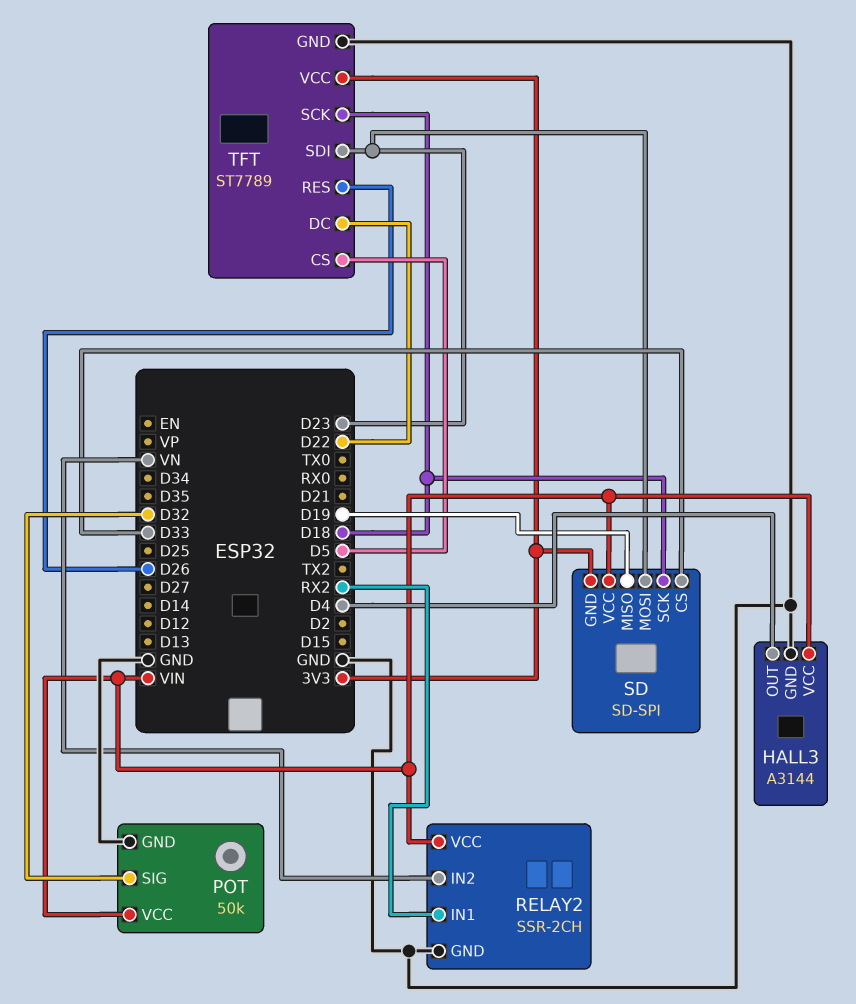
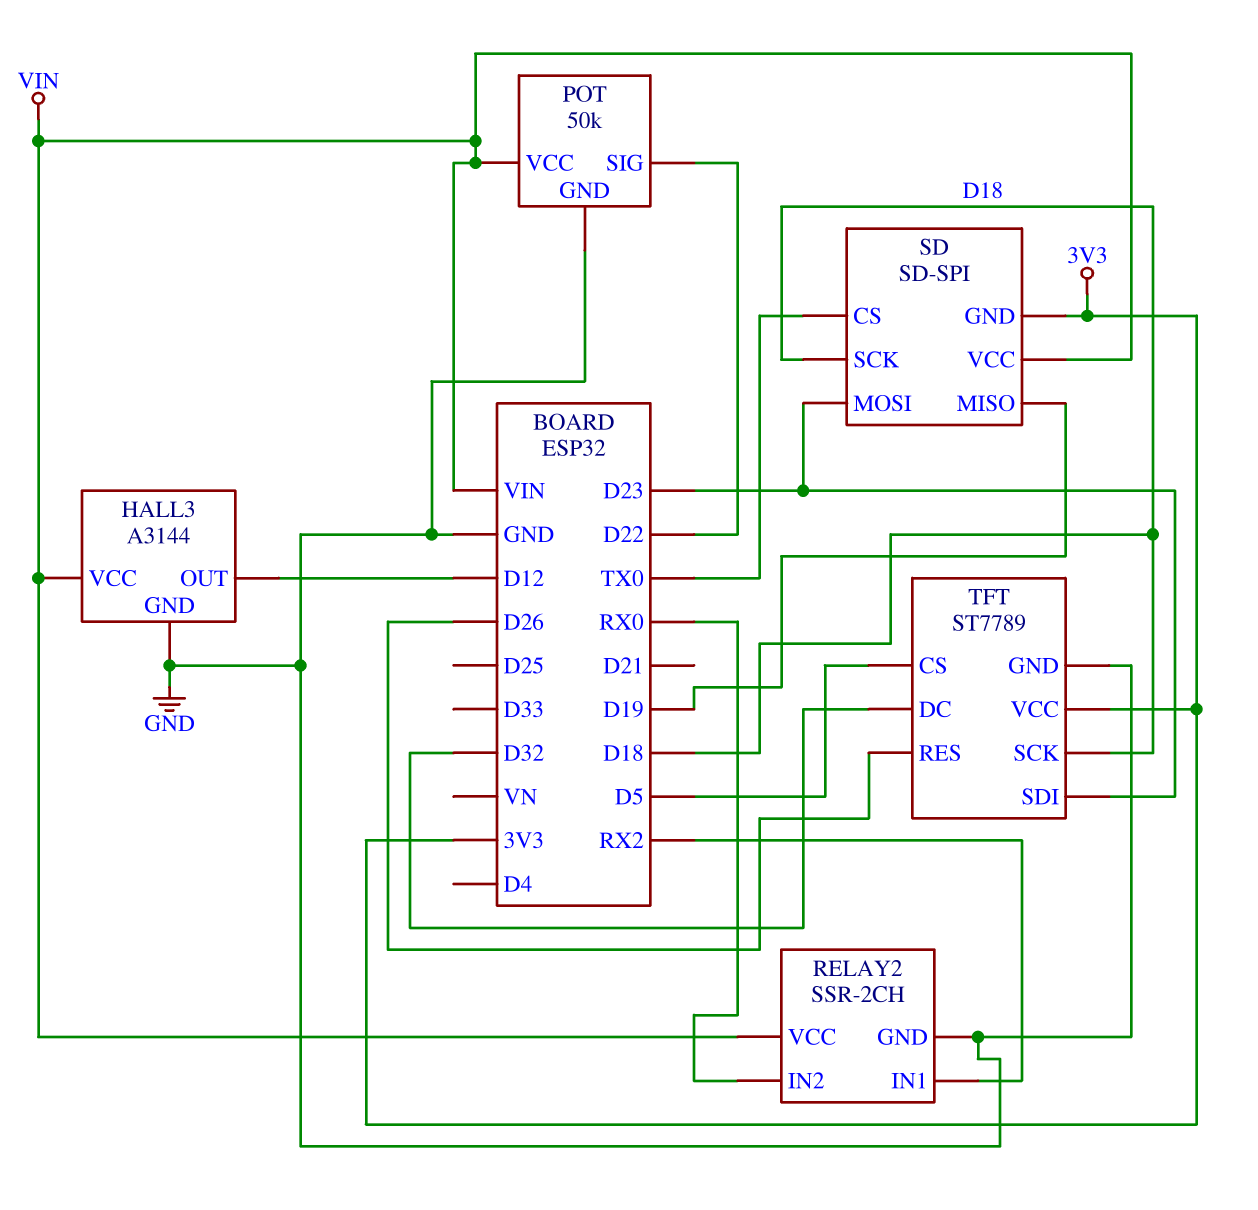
HALL3 pin OUT: D4 -> D12
POT pin SIG: D32 -> D22
RELAY2 pin IN2: VN -> RX0
SD pin CS: D33 -> TX0
TFT pin DC: D22 -> D32

